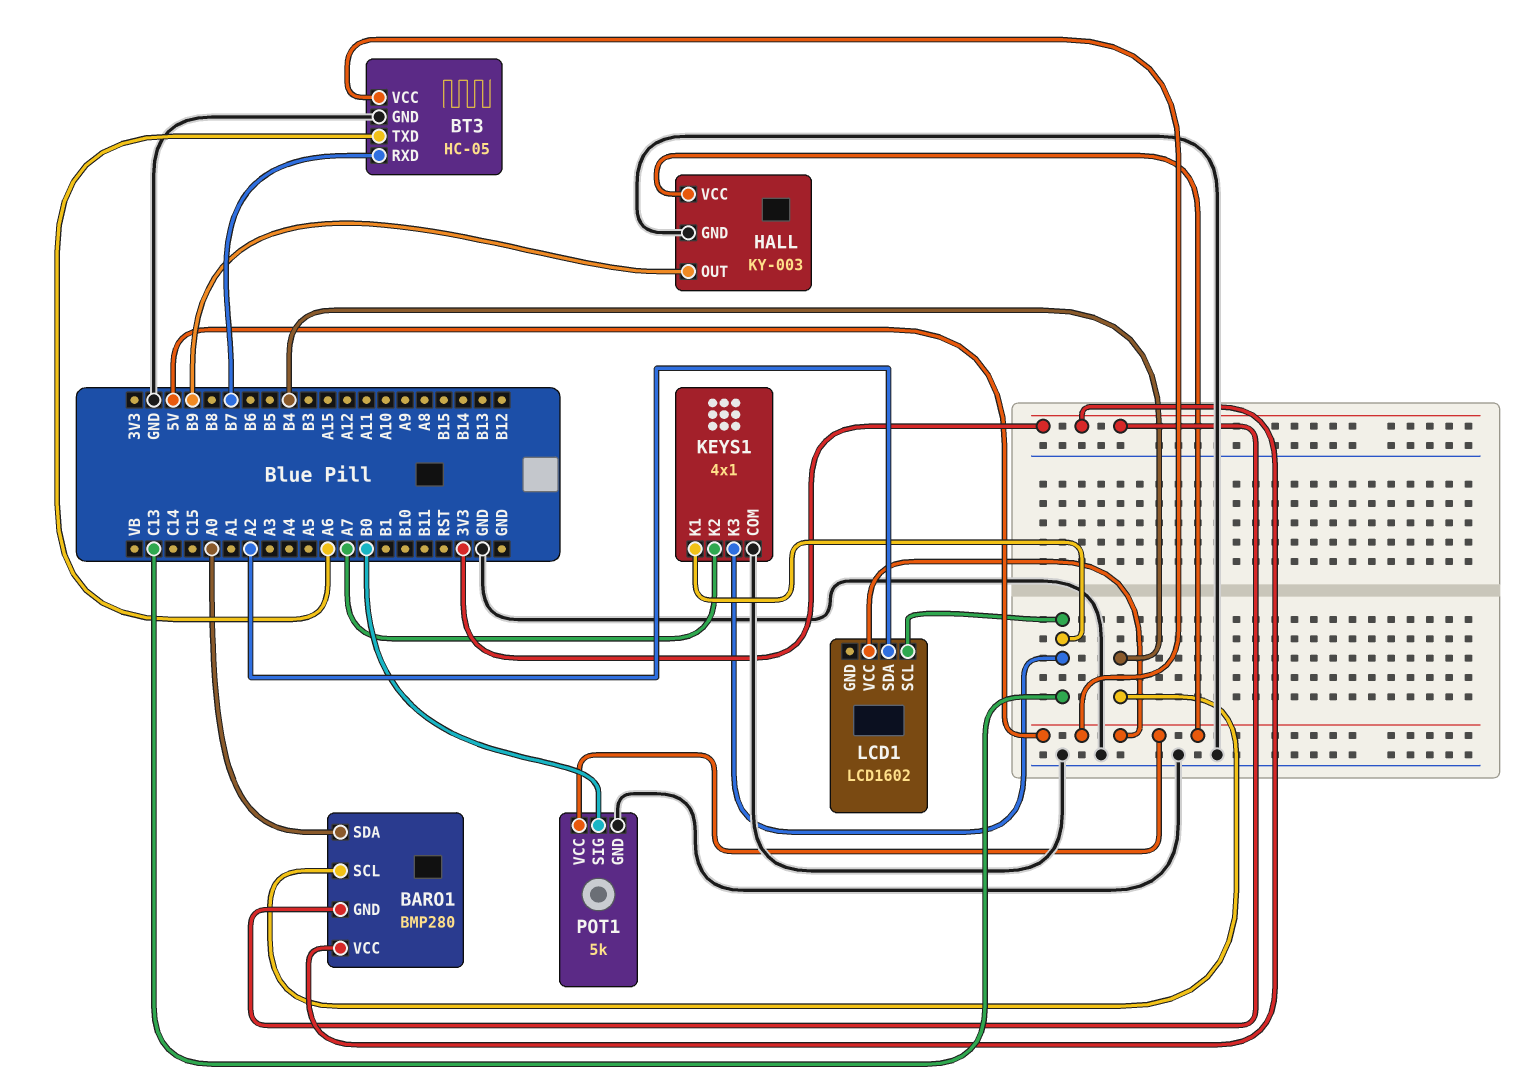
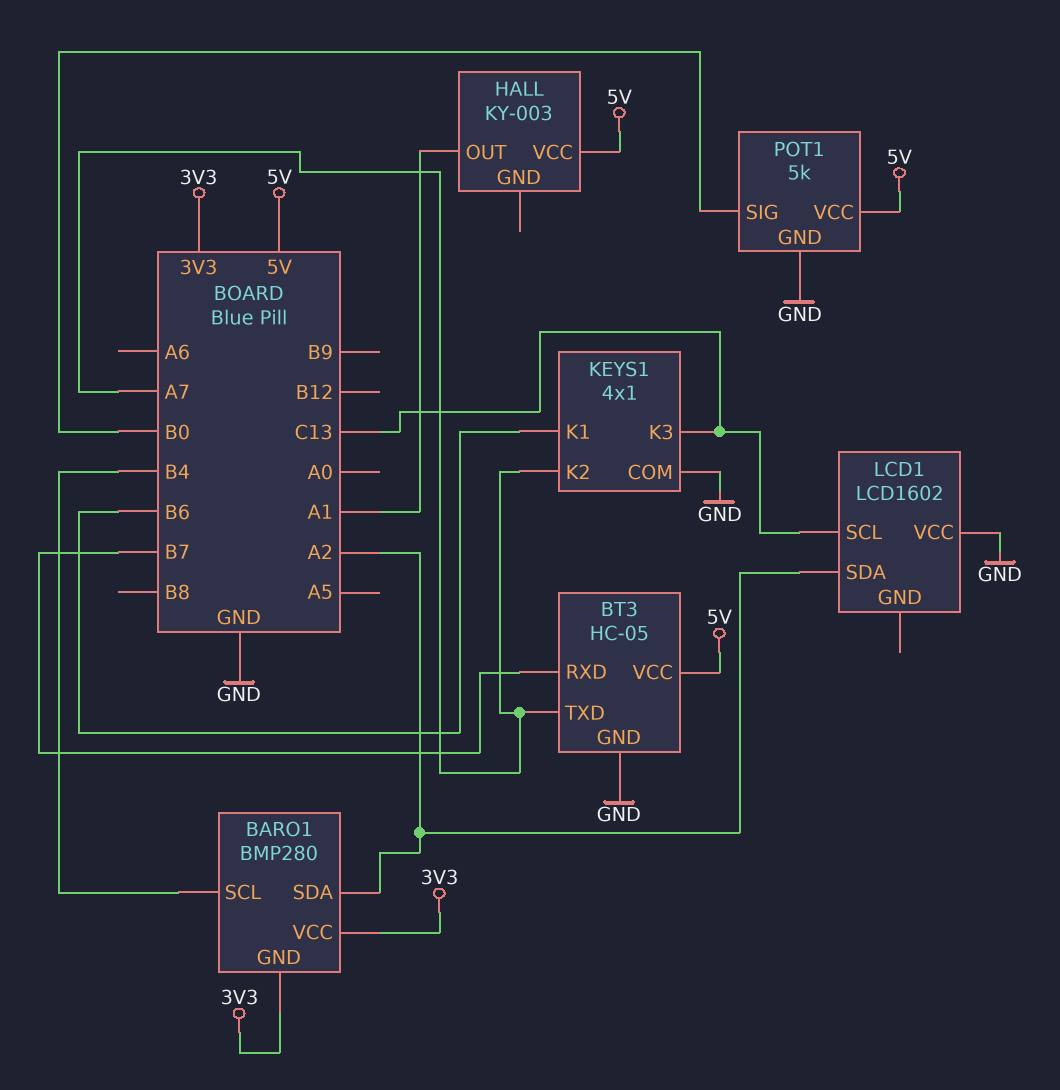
BARO1 pin SDA: A0 -> A2
BT3 pin TXD: A6 -> A7
HALL pin GND: GND -> none
HALL pin OUT: B9 -> A1
KEYS1 pin K1: C13 -> B6
LCD1 pin VCC: 5V -> GND

